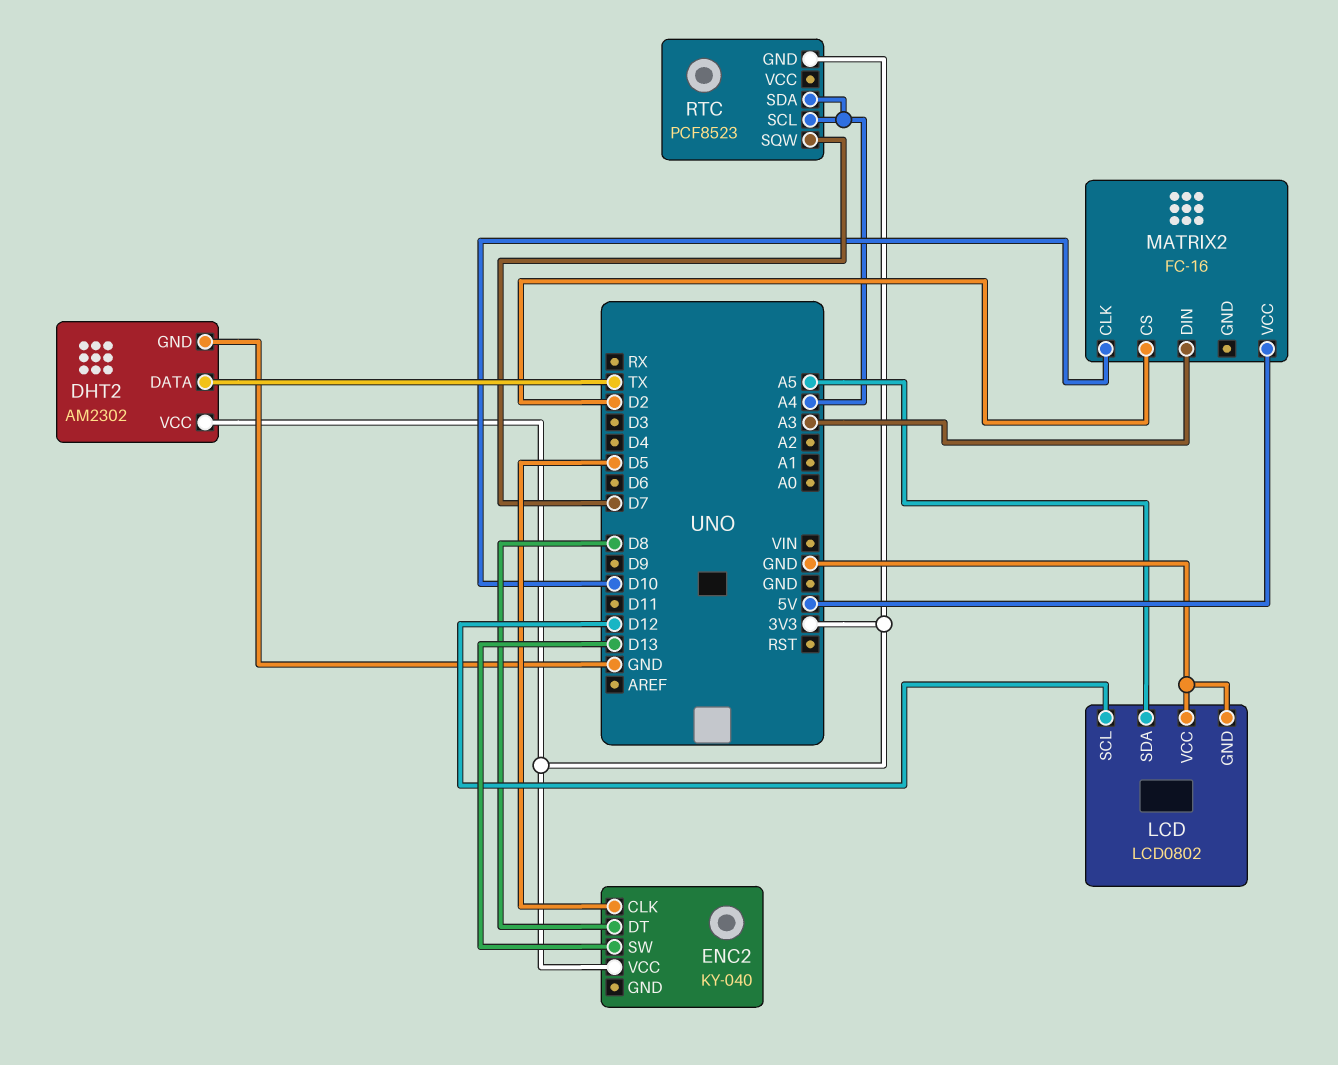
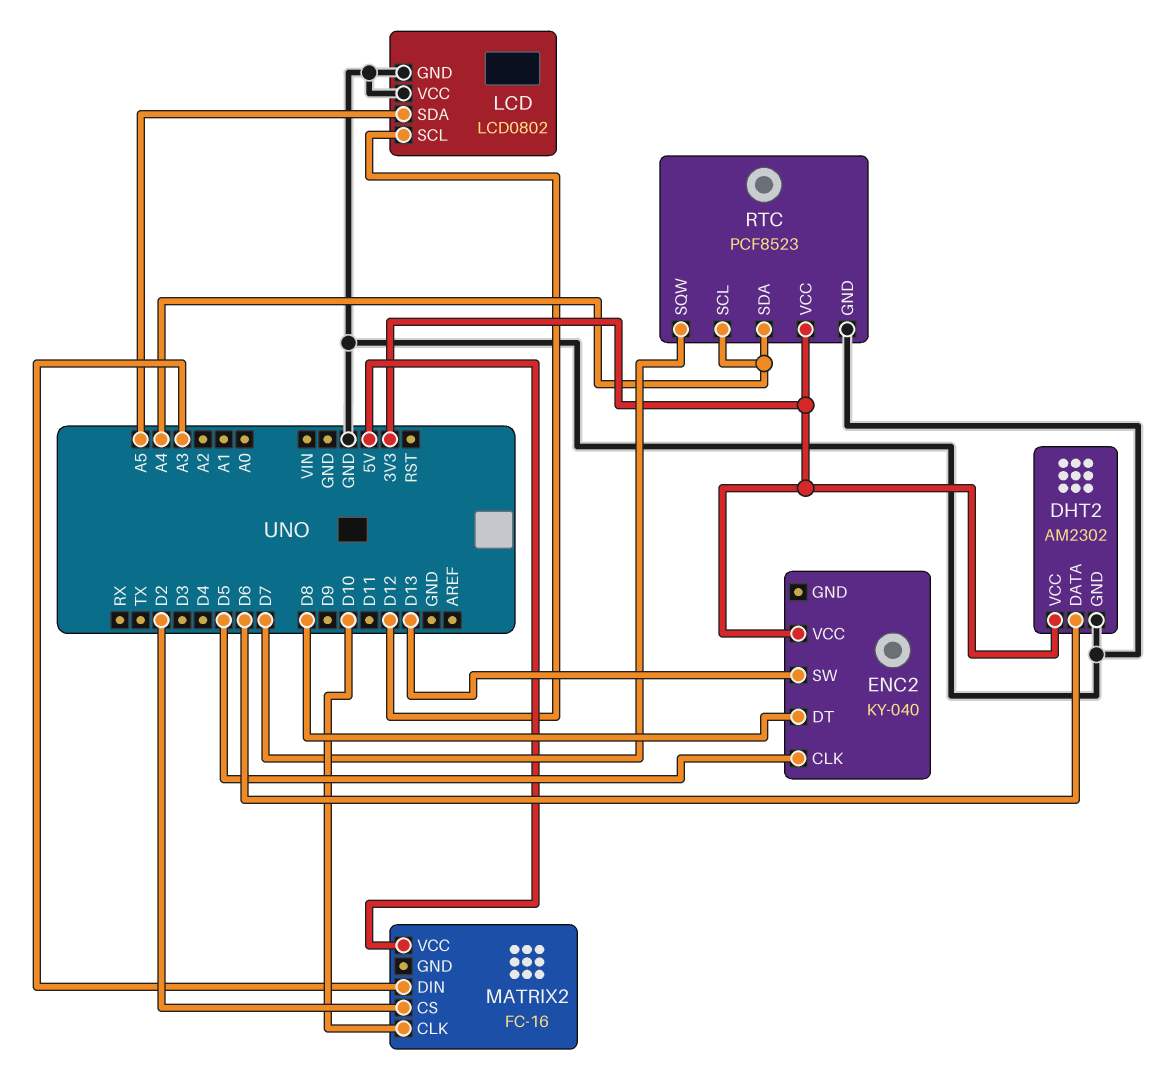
DHT2 pin DATA: TX -> D6
RTC pin GND: 3V3 -> GND
RTC pin VCC: none -> 3V3

